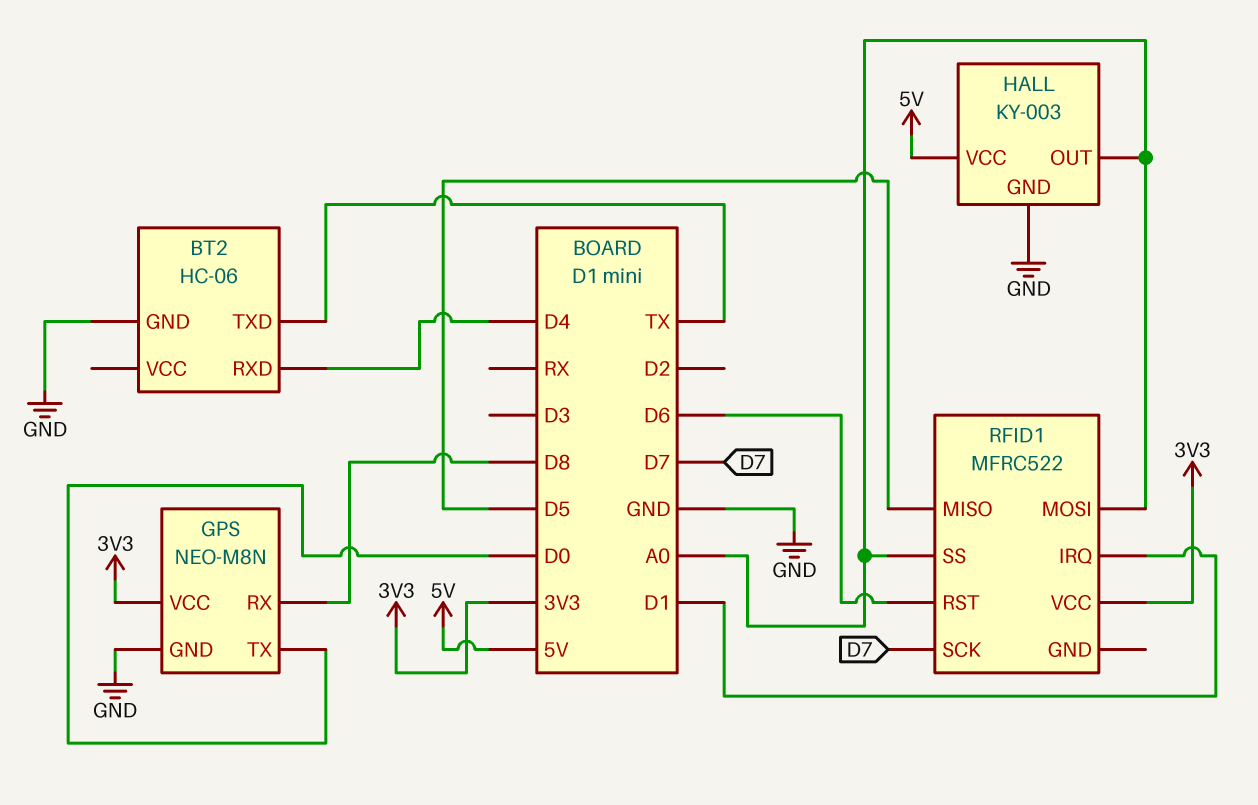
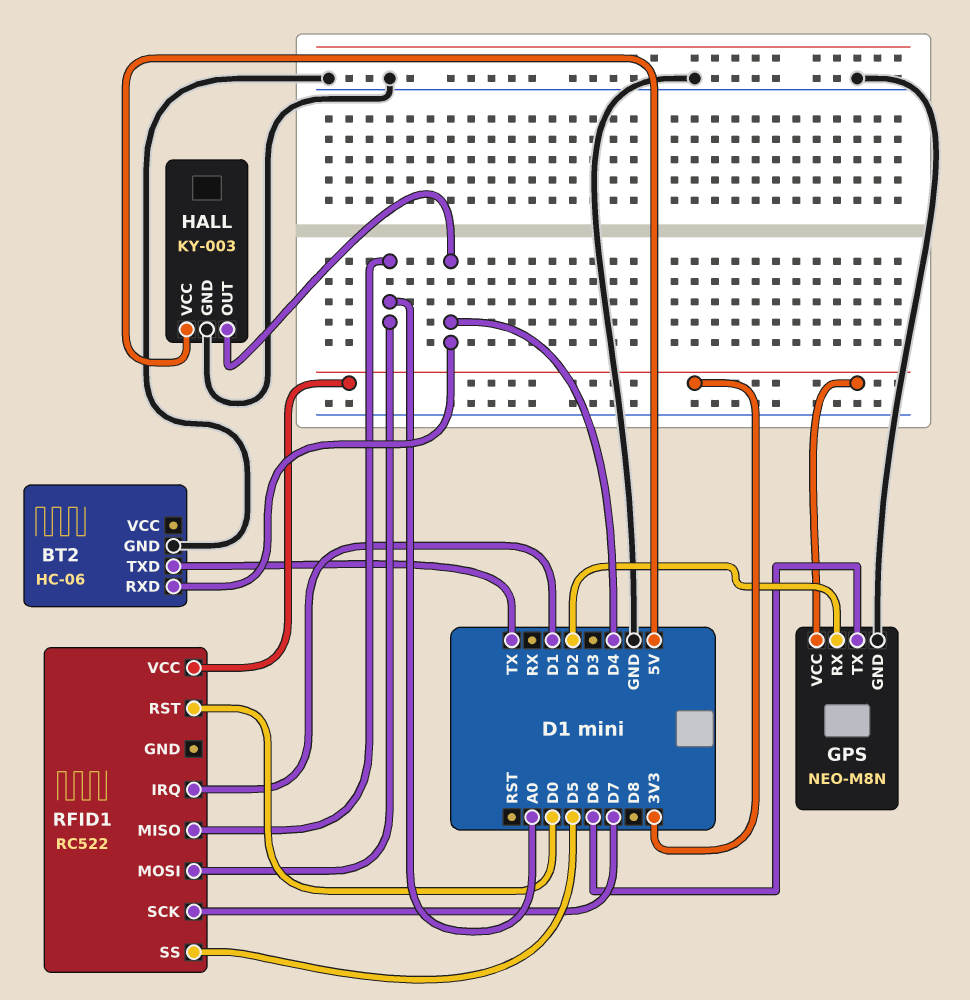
GPS pin RX: D8 -> D2
GPS pin TX: D0 -> D6
HALL pin OUT: A0 -> D4
RFID1: MFRC522 -> RC522
RFID1 pin MISO: D5 -> A0
RFID1 pin RST: D6 -> D0
RFID1 pin SS: A0 -> D5

